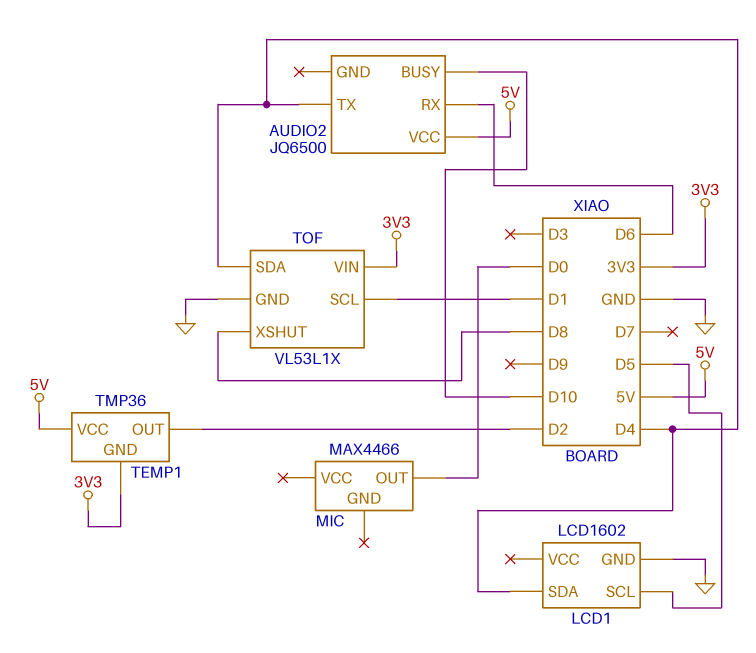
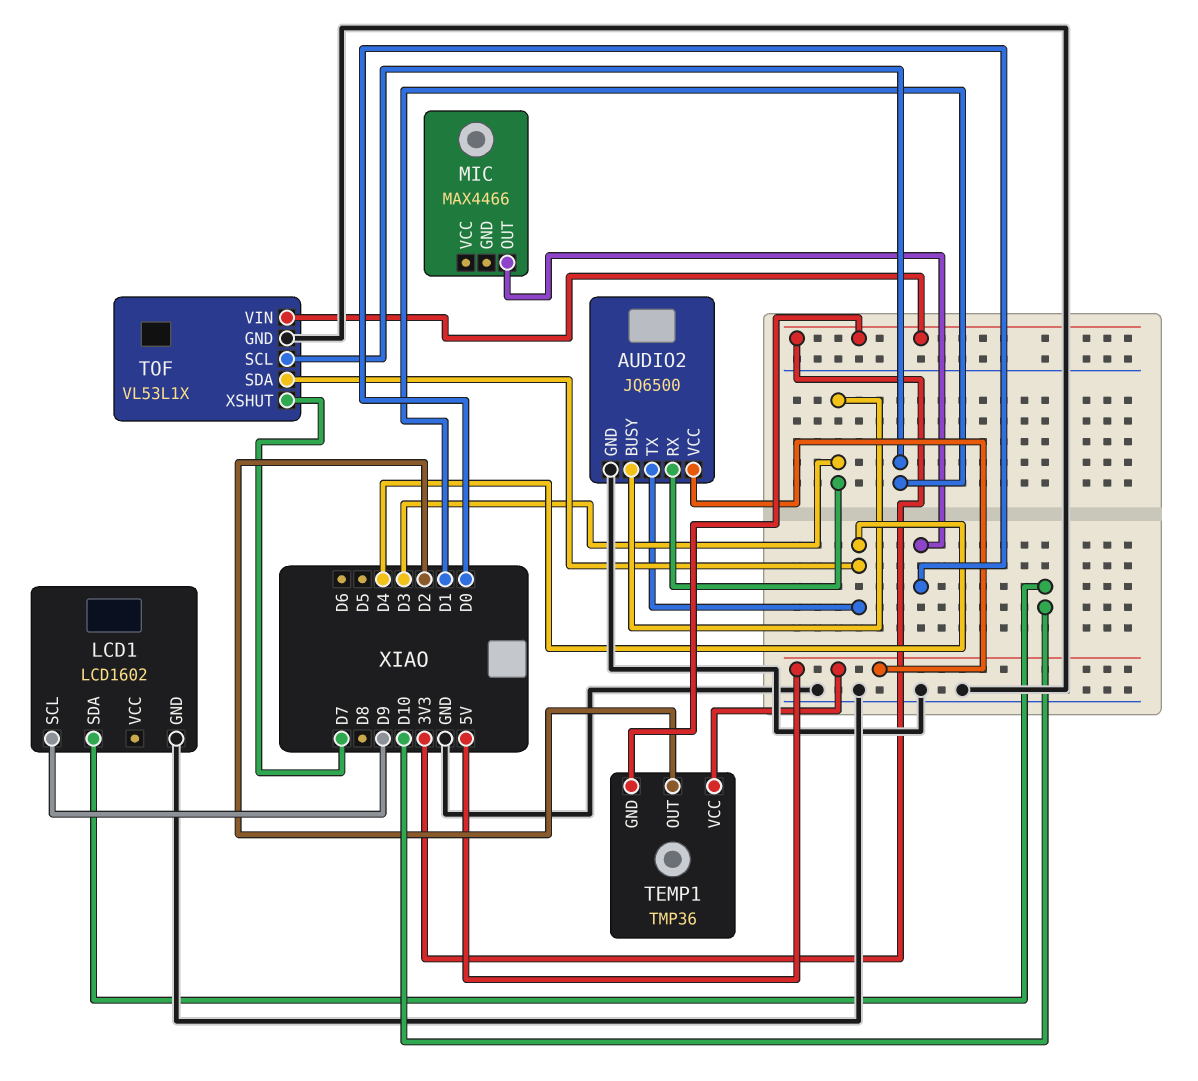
AUDIO2 pin BUSY: D10 -> D3
AUDIO2 pin GND: none -> GND
AUDIO2 pin RX: D6 -> D3
LCD1 pin SCL: D5 -> D9
LCD1 pin SDA: D4 -> D10
TOF pin XSHUT: D8 -> D7

